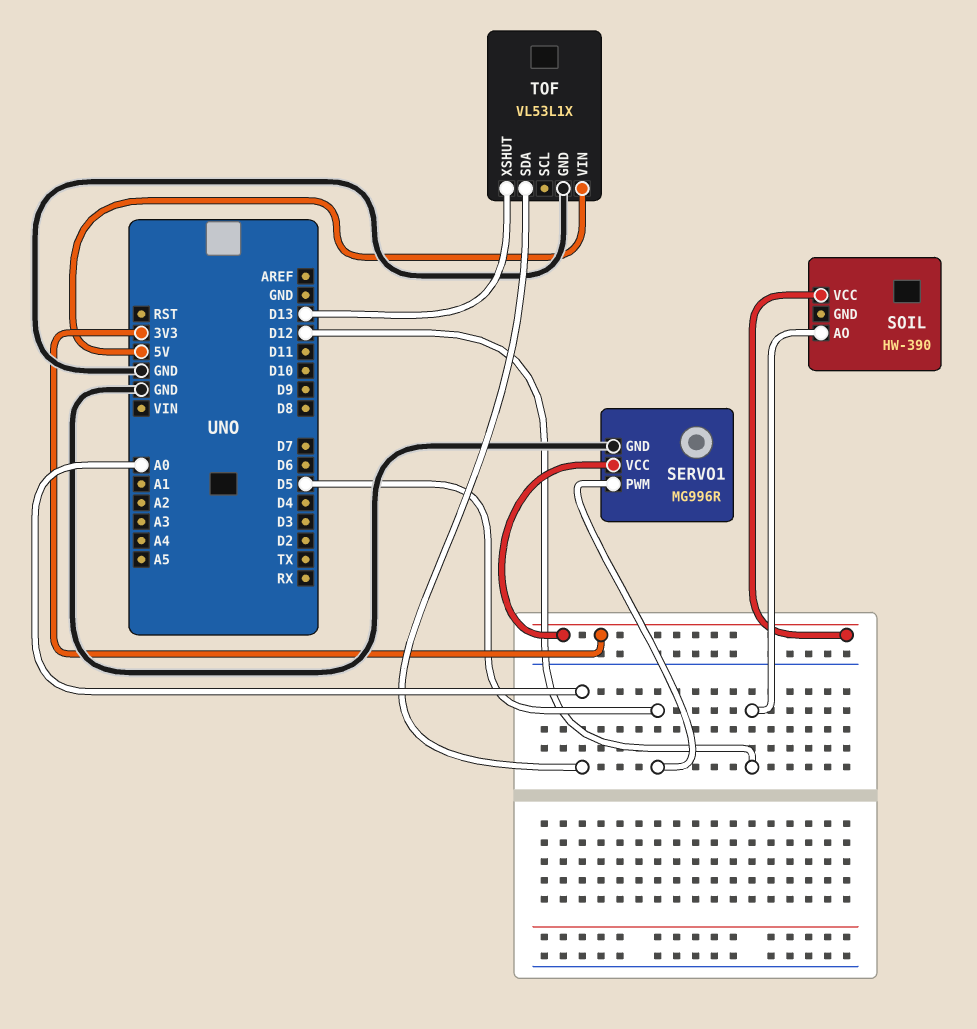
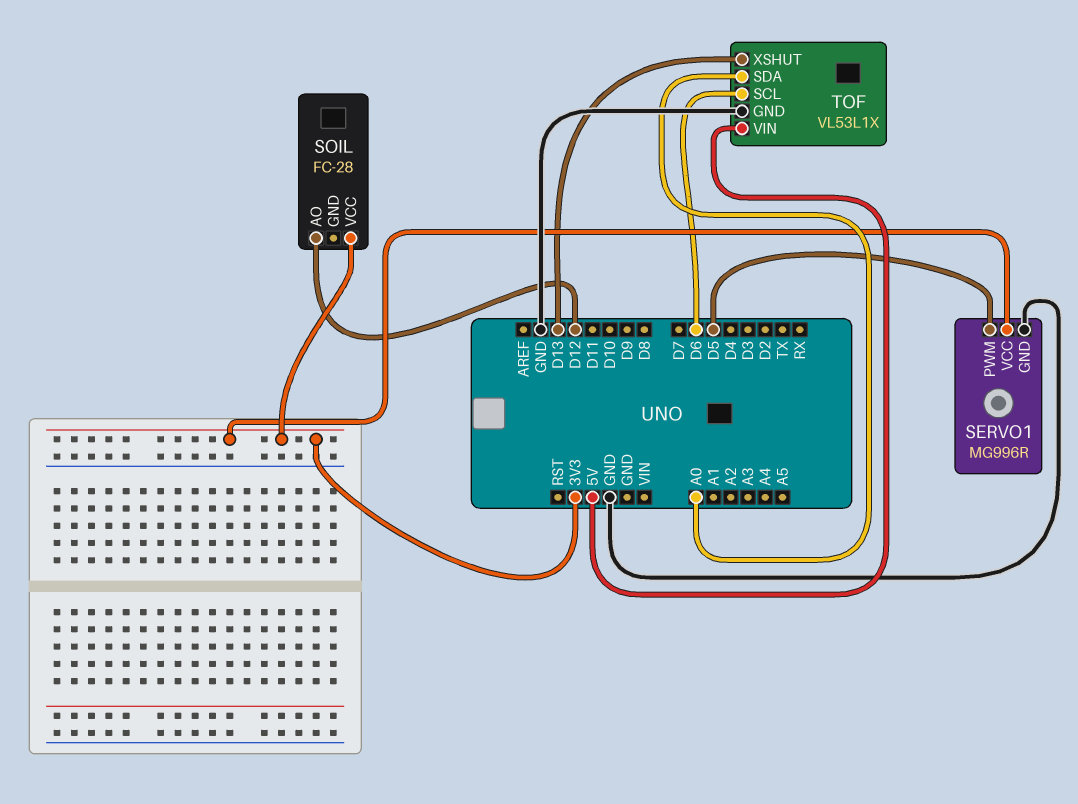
SOIL: HW-390 -> FC-28
TOF pin SCL: none -> D6

